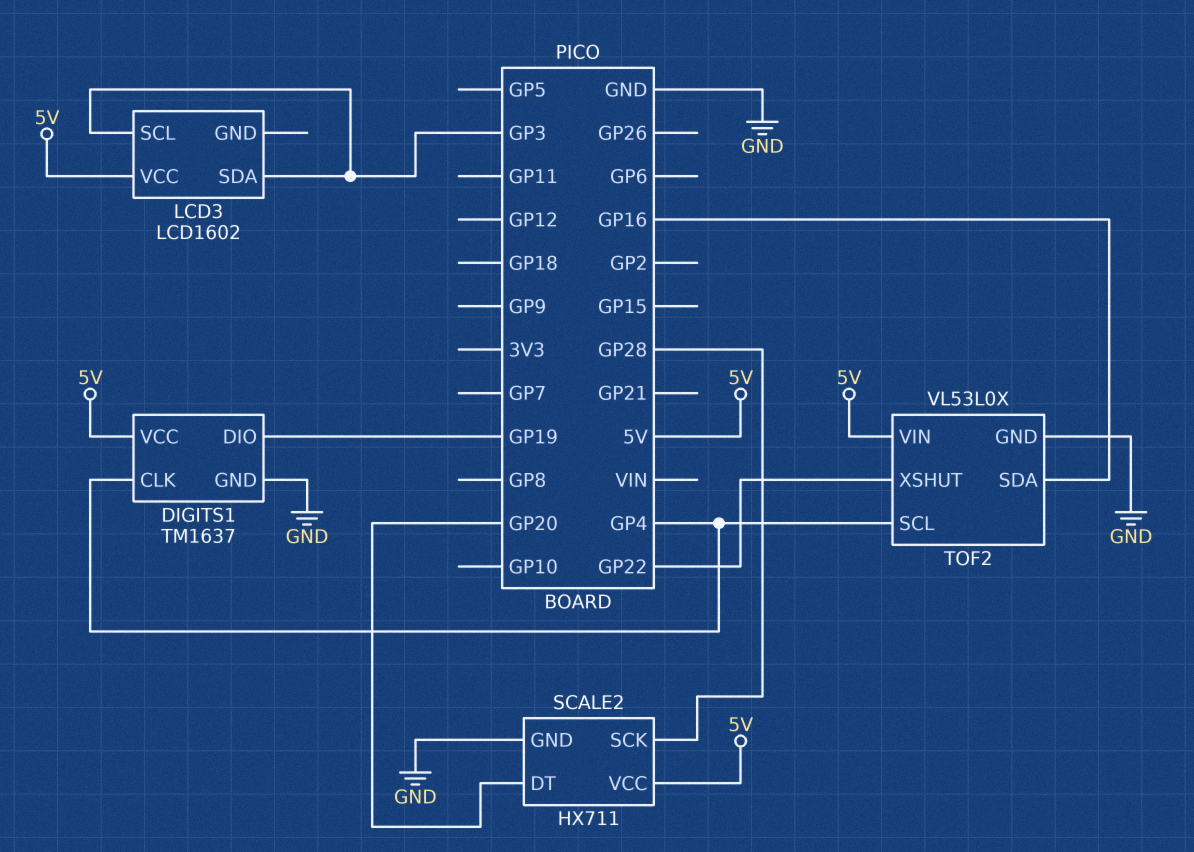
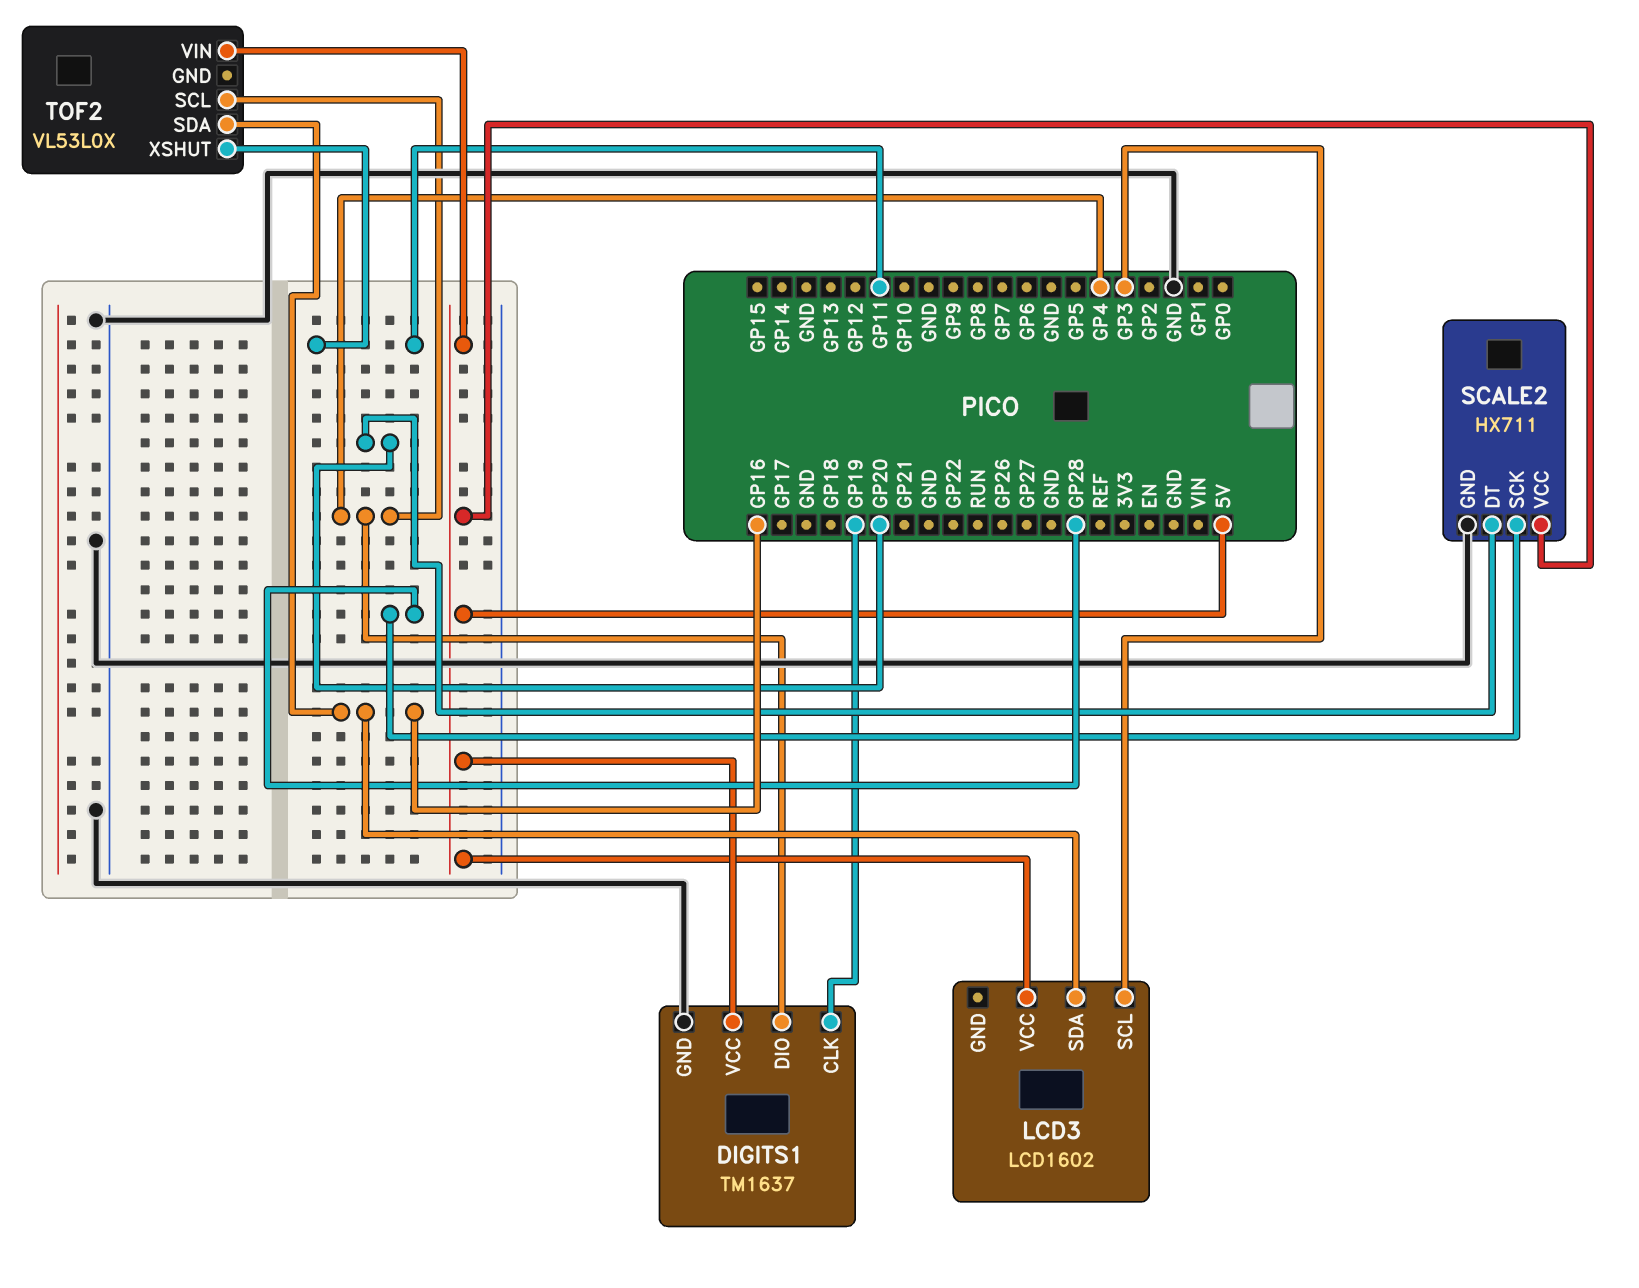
DIGITS1 pin CLK: GP4 -> GP19
DIGITS1 pin DIO: GP19 -> GP4
LCD3 pin SDA: GP3 -> GP16
TOF2 pin GND: GND -> none
TOF2 pin XSHUT: GP22 -> GP11

